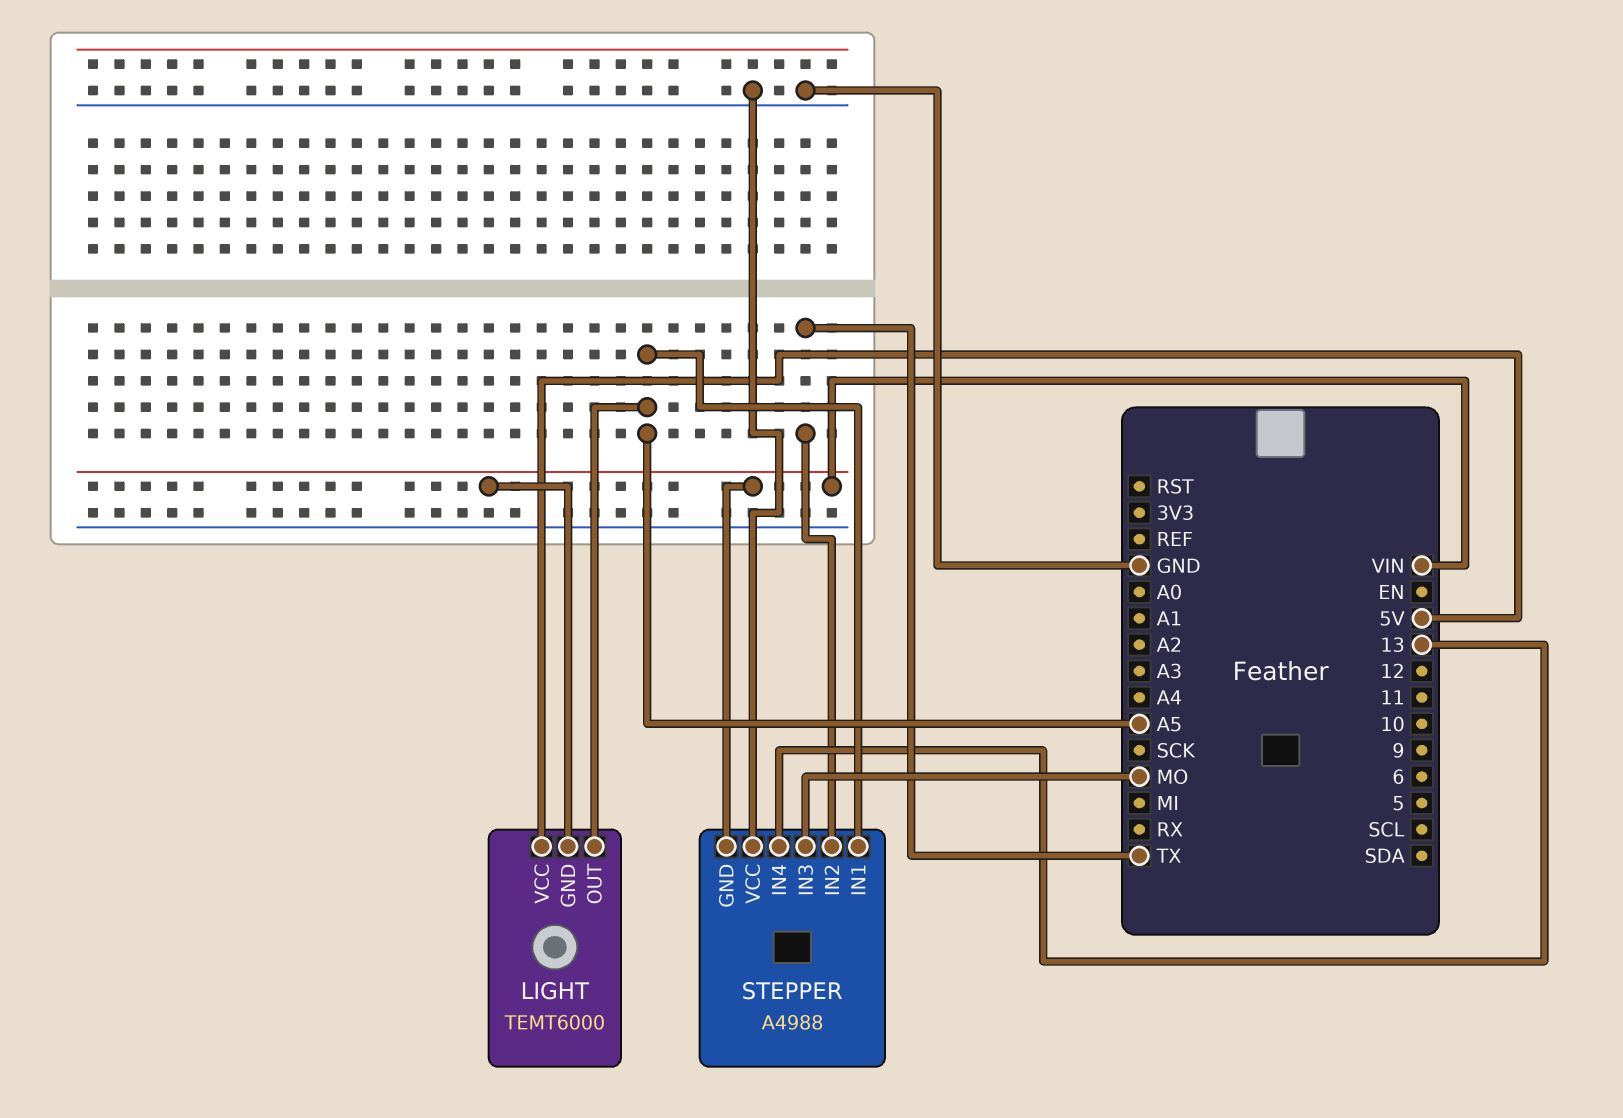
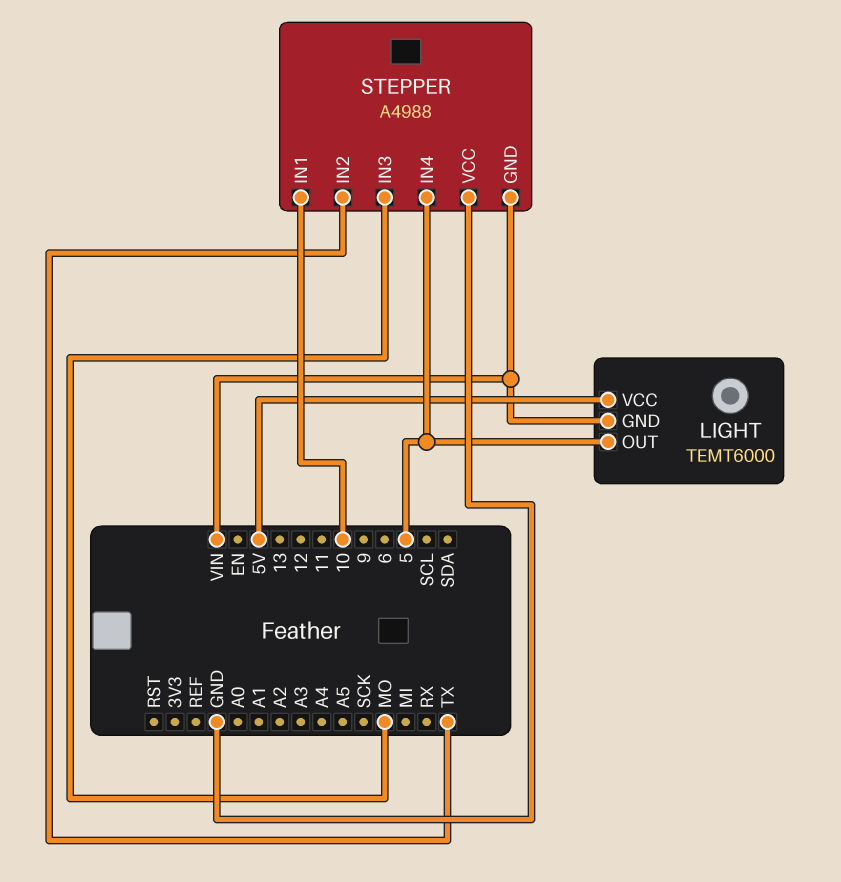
LIGHT pin OUT: A5 -> 5
STEPPER pin IN1: A5 -> 10
STEPPER pin IN4: 13 -> 5

